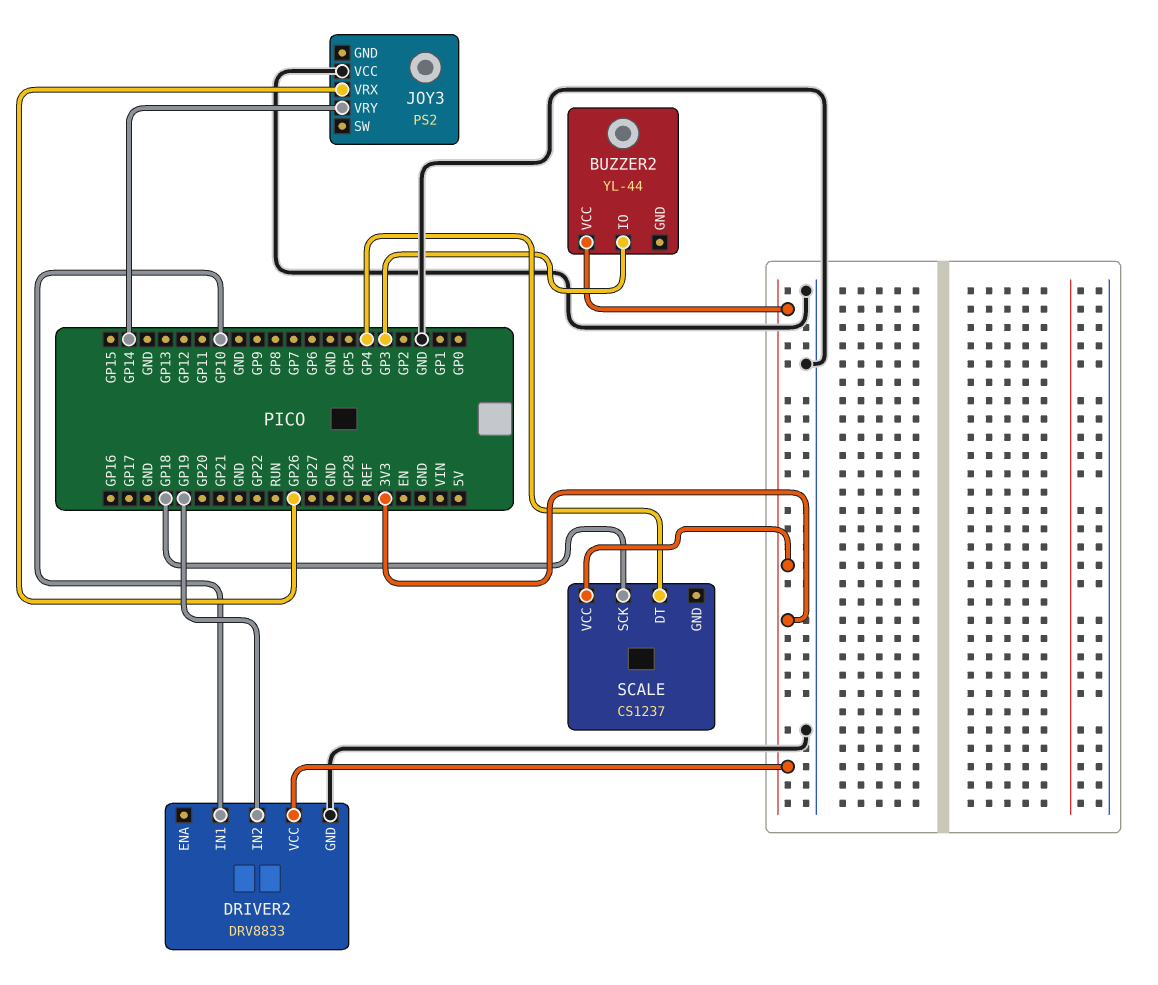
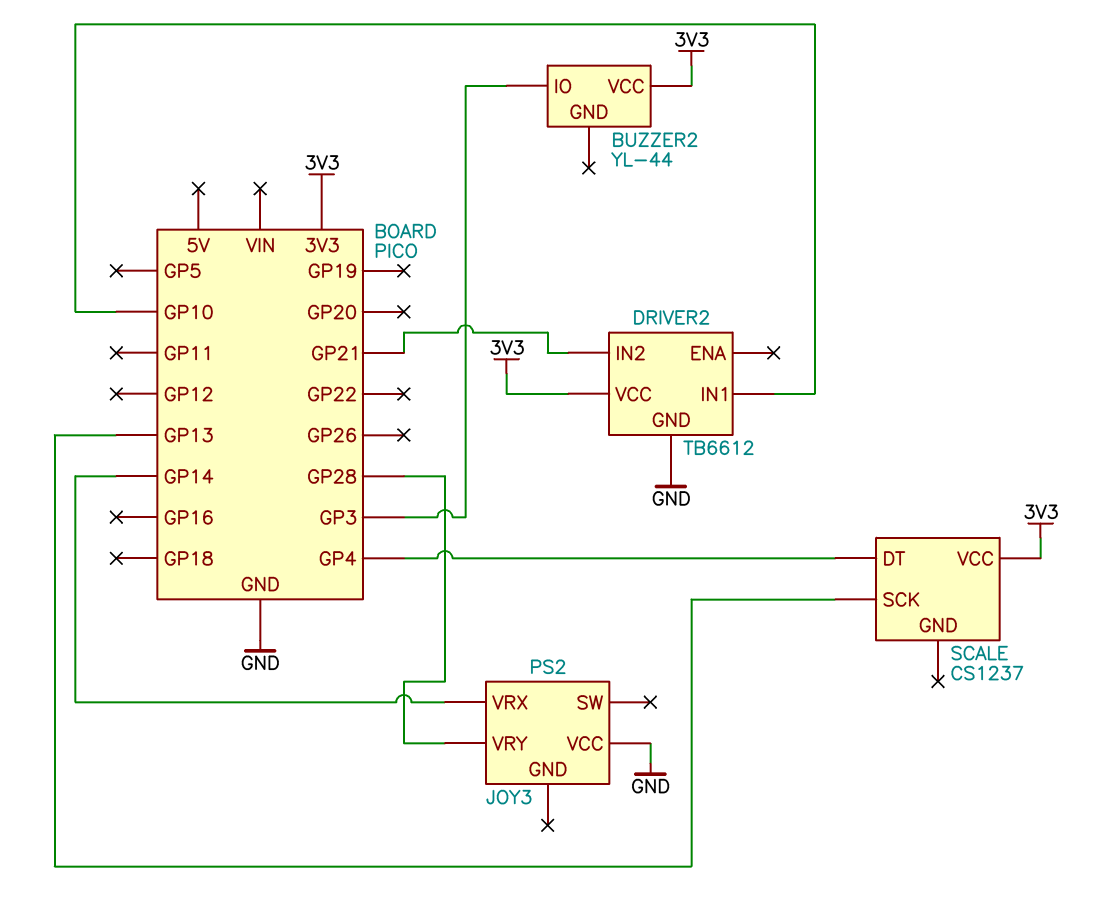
DRIVER2: DRV8833 -> TB6612
DRIVER2 pin IN2: GP19 -> GP21
JOY3 pin VRX: GP26 -> GP14
JOY3 pin VRY: GP14 -> GP28
SCALE pin SCK: GP18 -> GP13

